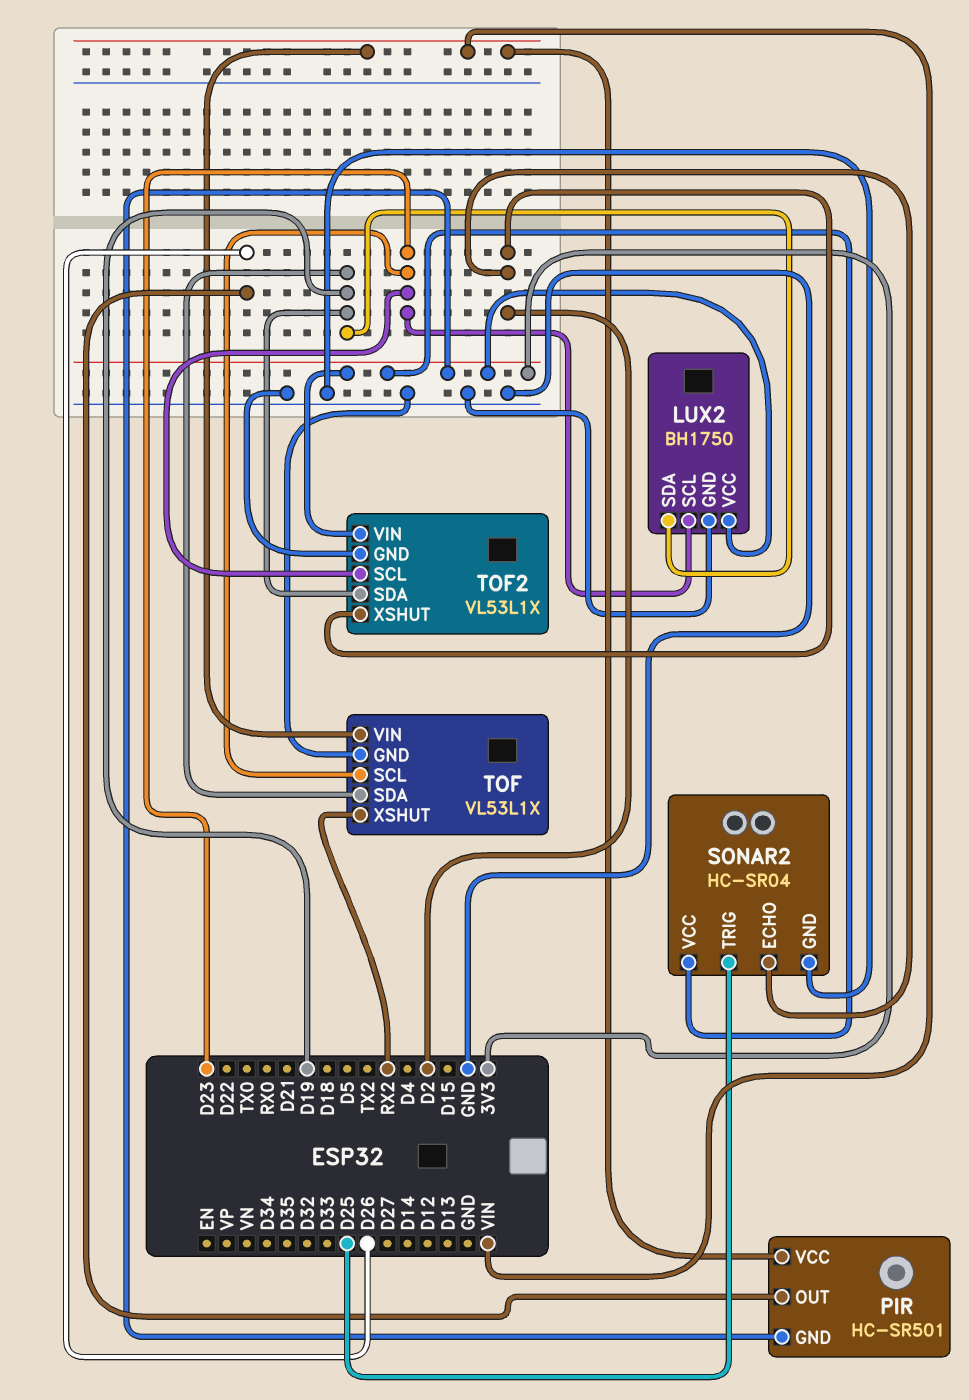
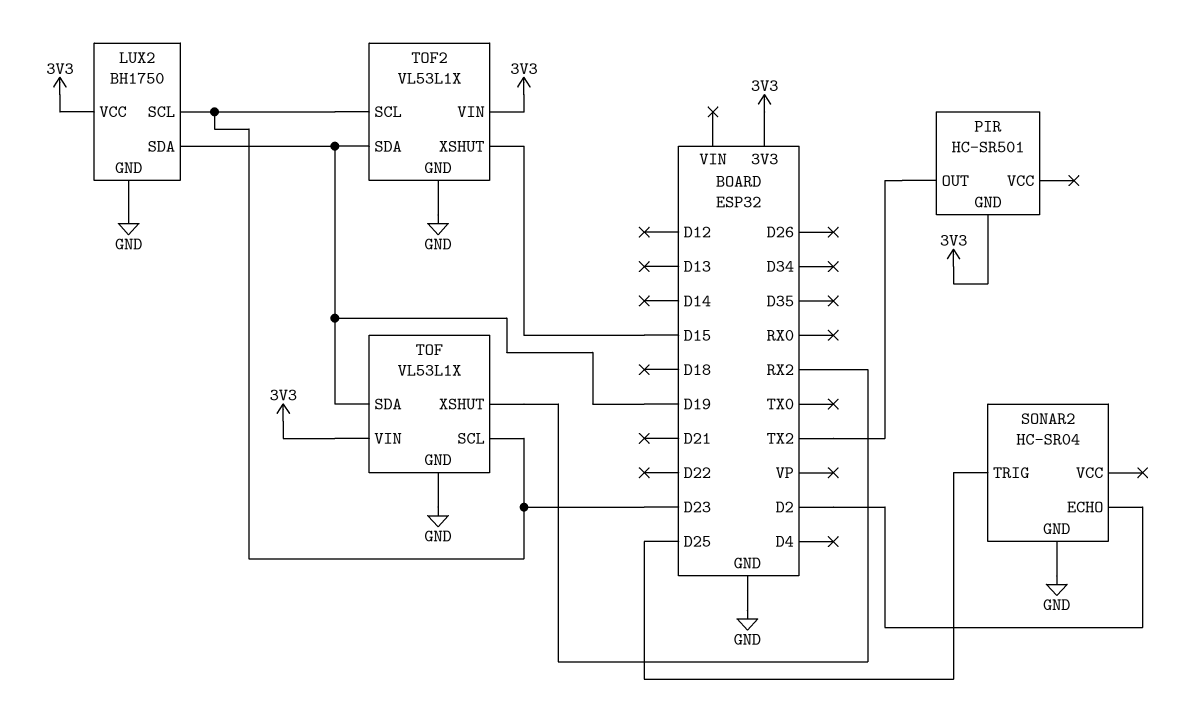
PIR pin OUT: D26 -> TX2
PIR pin VCC: VIN -> none
SONAR2 pin VCC: 3V3 -> none
TOF pin VIN: VIN -> 3V3
TOF2 pin XSHUT: D2 -> D15

